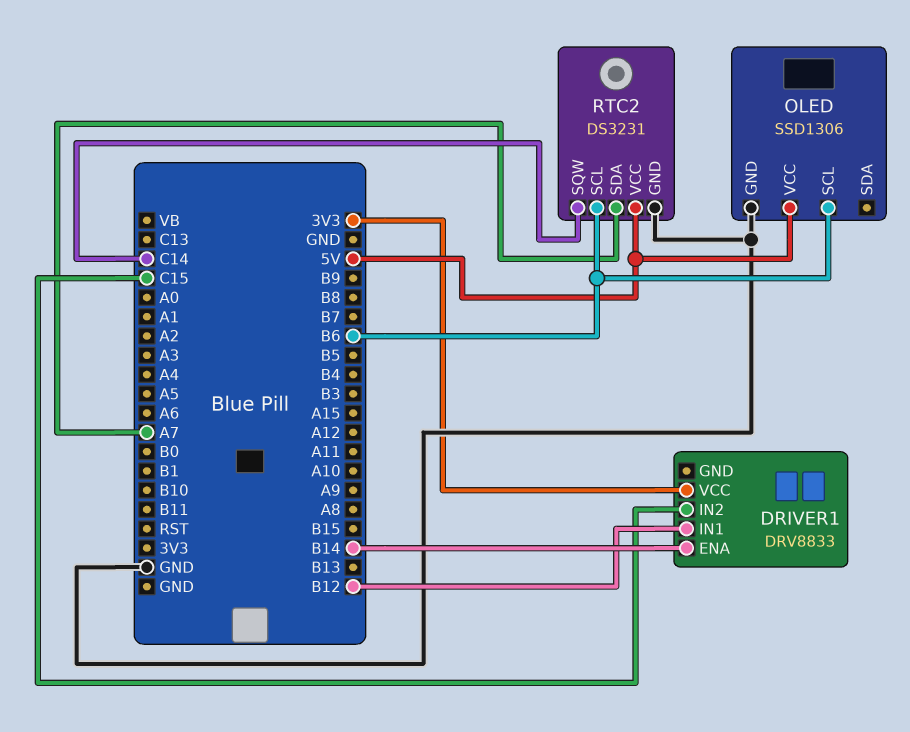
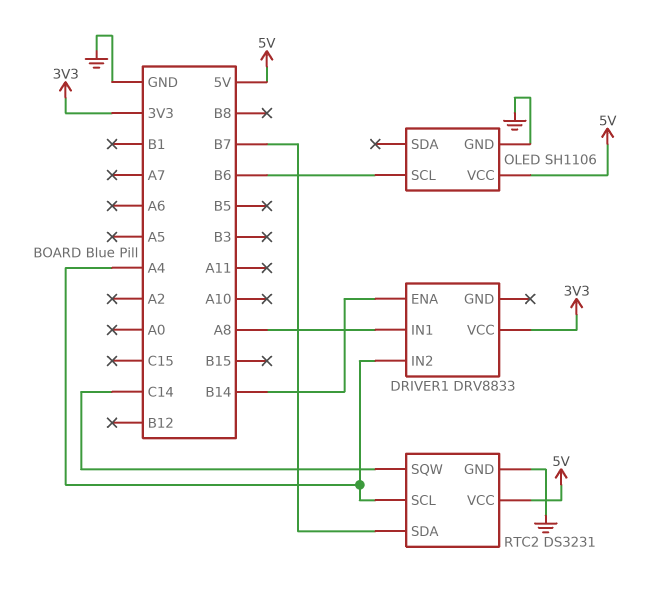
DRIVER1 pin IN1: B12 -> A8
DRIVER1 pin IN2: C15 -> A4
OLED: SSD1306 -> SH1106
RTC2 pin SCL: B6 -> A4
RTC2 pin SDA: A7 -> B7

